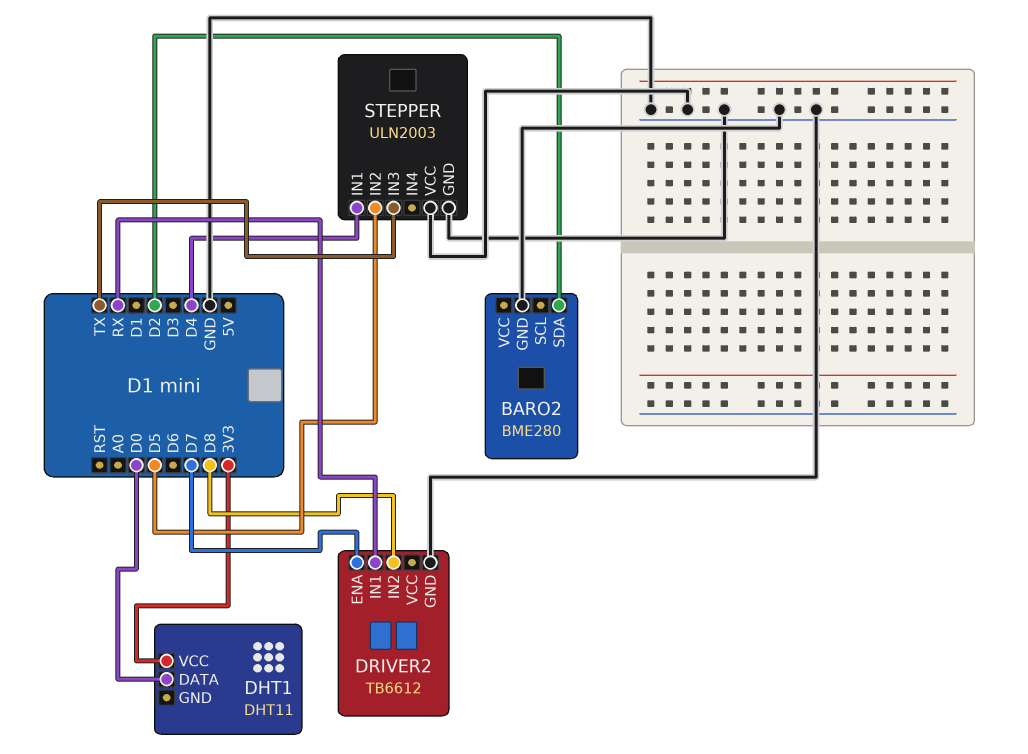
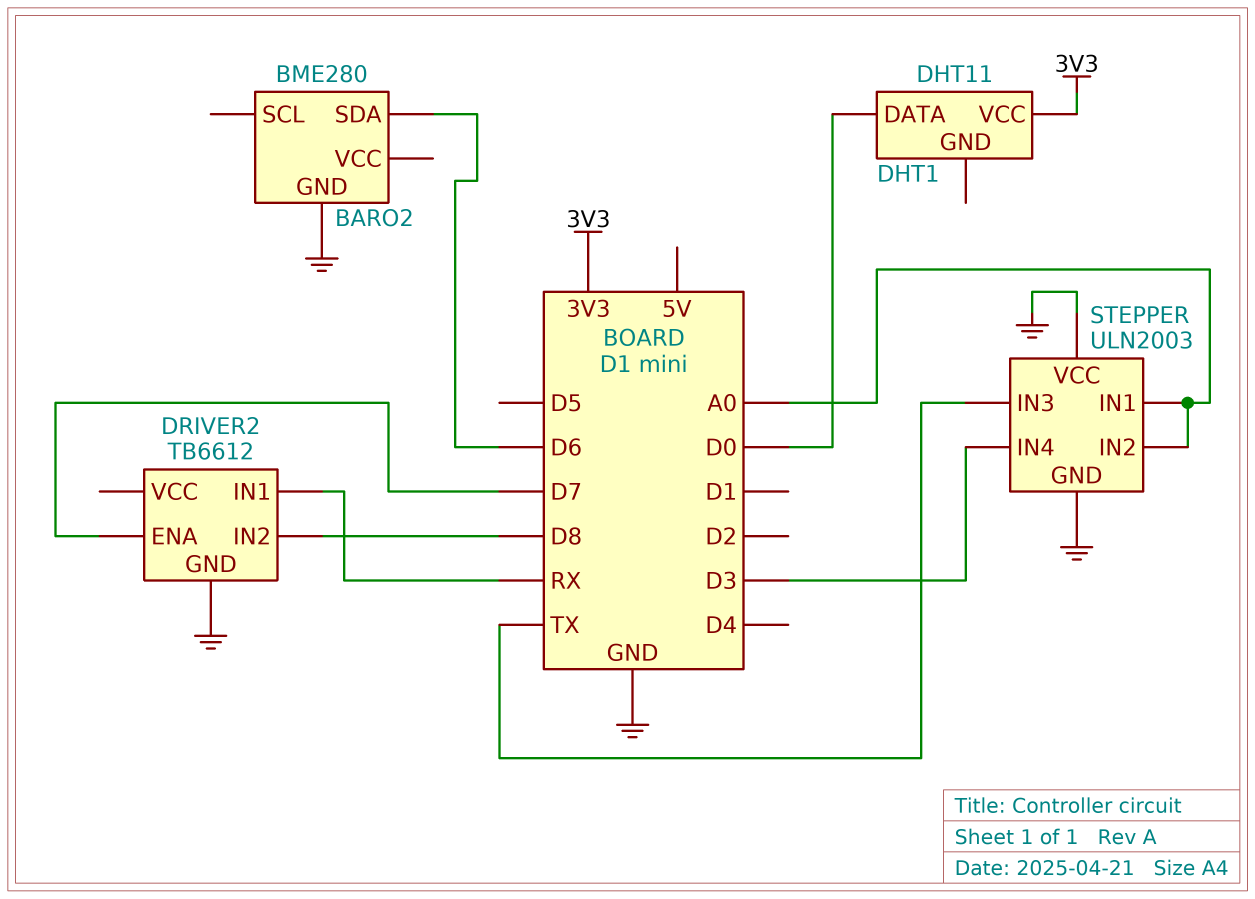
BARO2 pin SDA: D2 -> D6
STEPPER pin IN1: D4 -> A0
STEPPER pin IN2: D5 -> A0
STEPPER pin IN4: none -> D3

